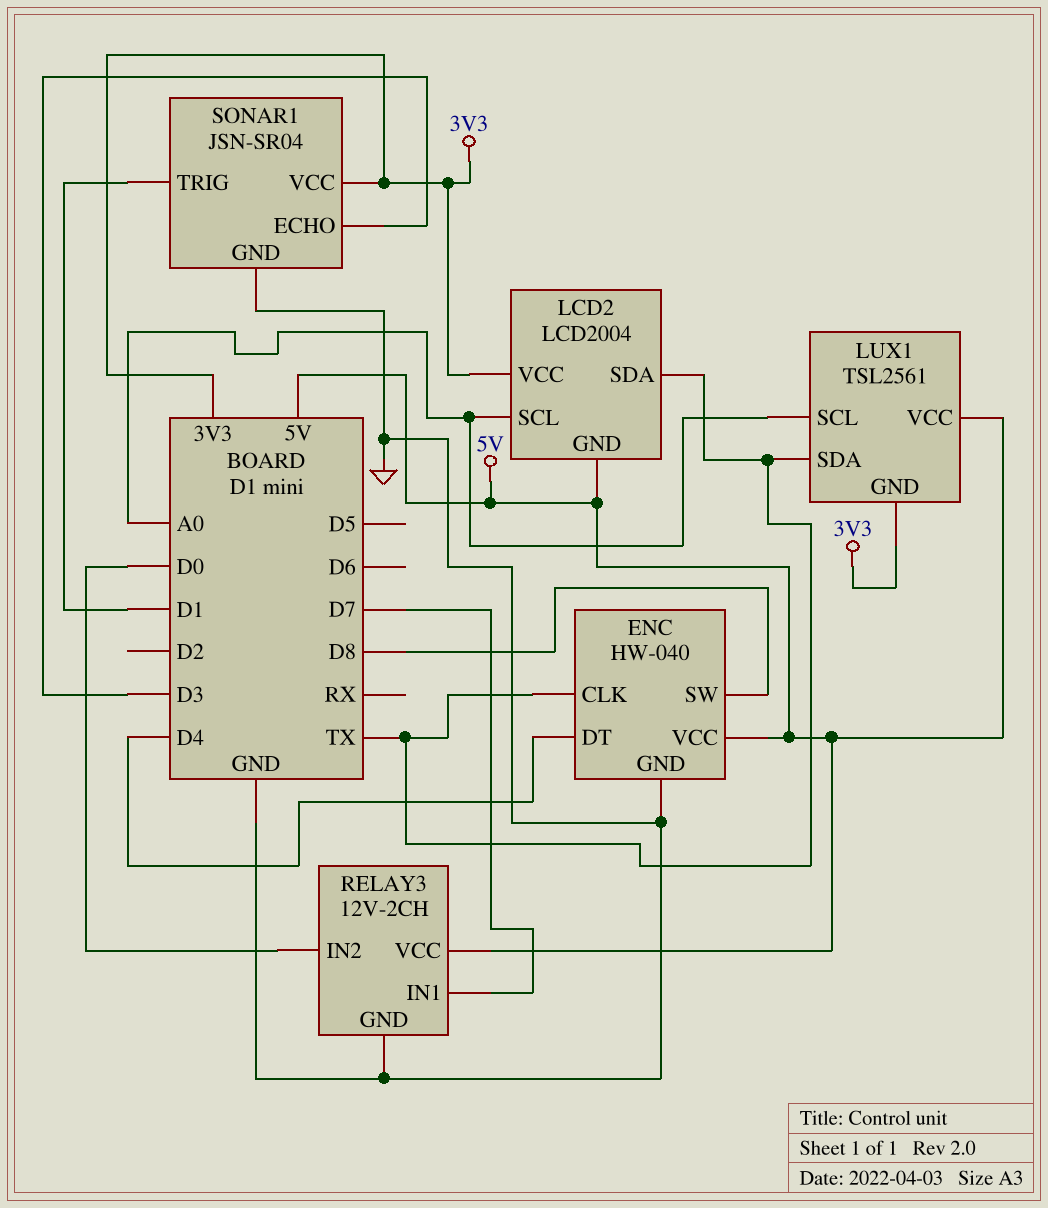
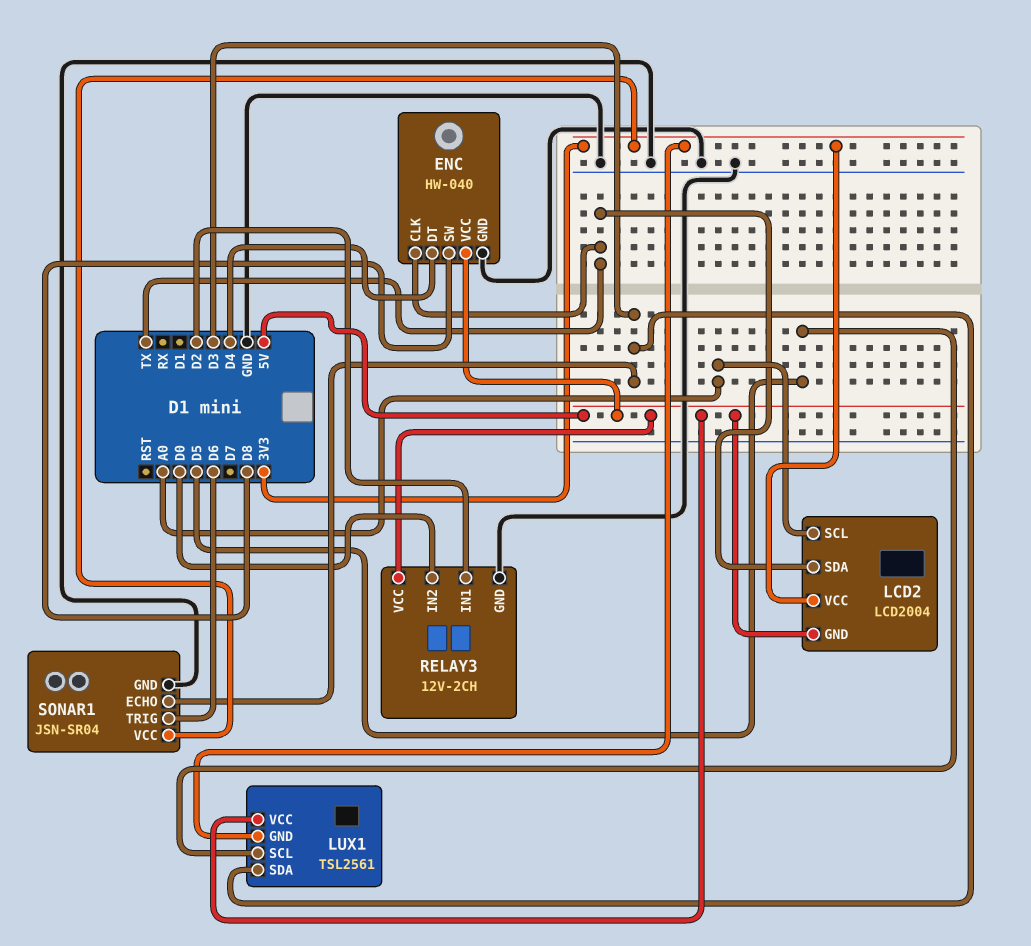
LUX1 pin SCL: A0 -> D5
LUX1 pin SDA: TX -> D3
RELAY3 pin IN1: D7 -> D2
SONAR1 pin TRIG: D1 -> D6

